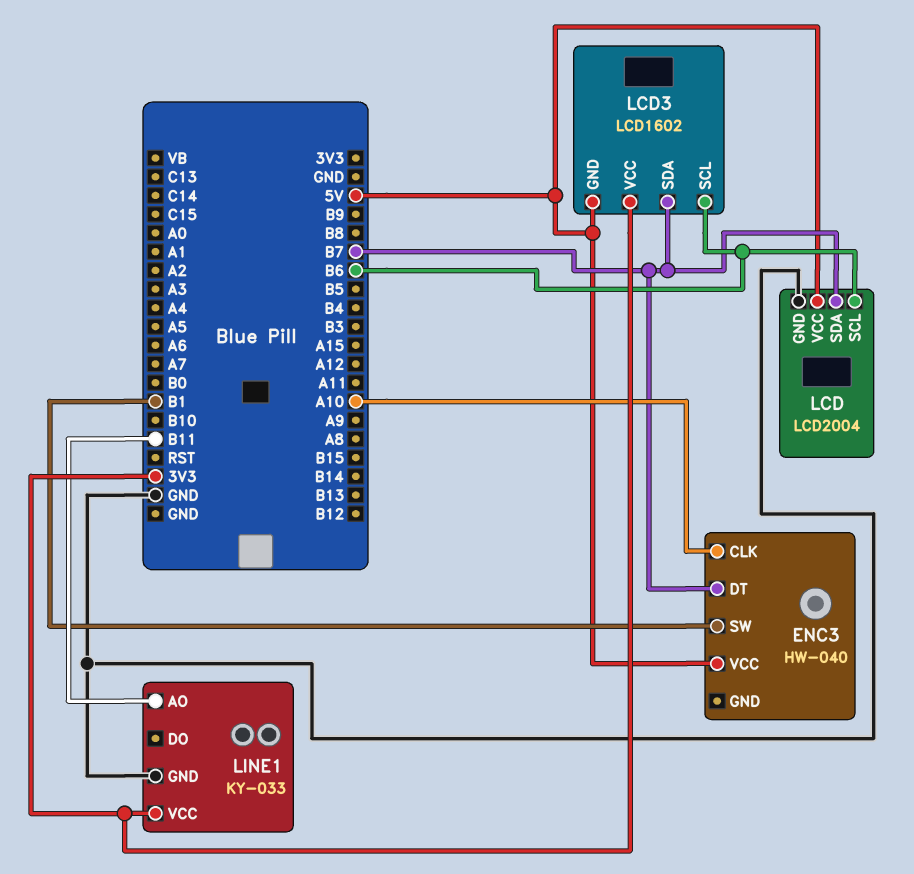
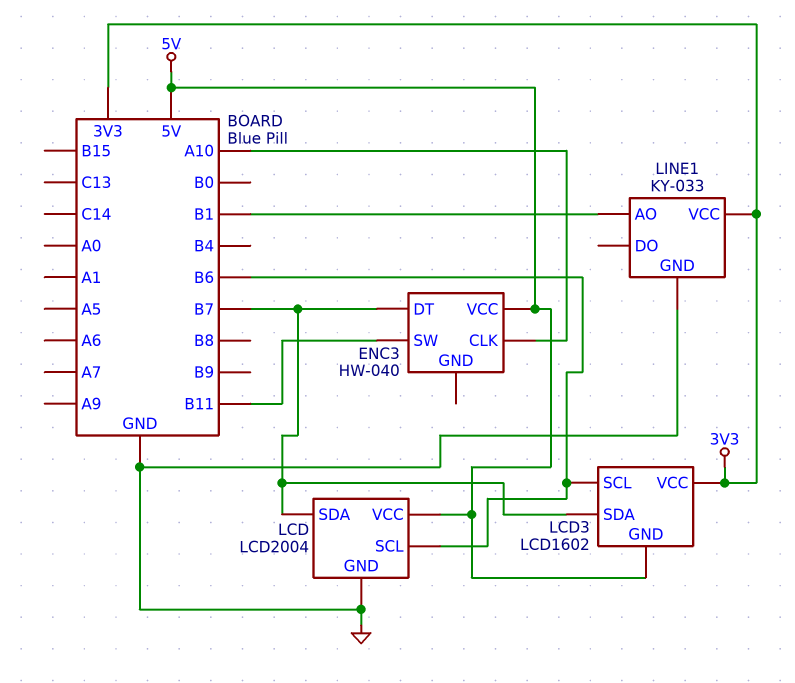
ENC3 pin SW: B1 -> B11
LINE1 pin AO: B11 -> B1

